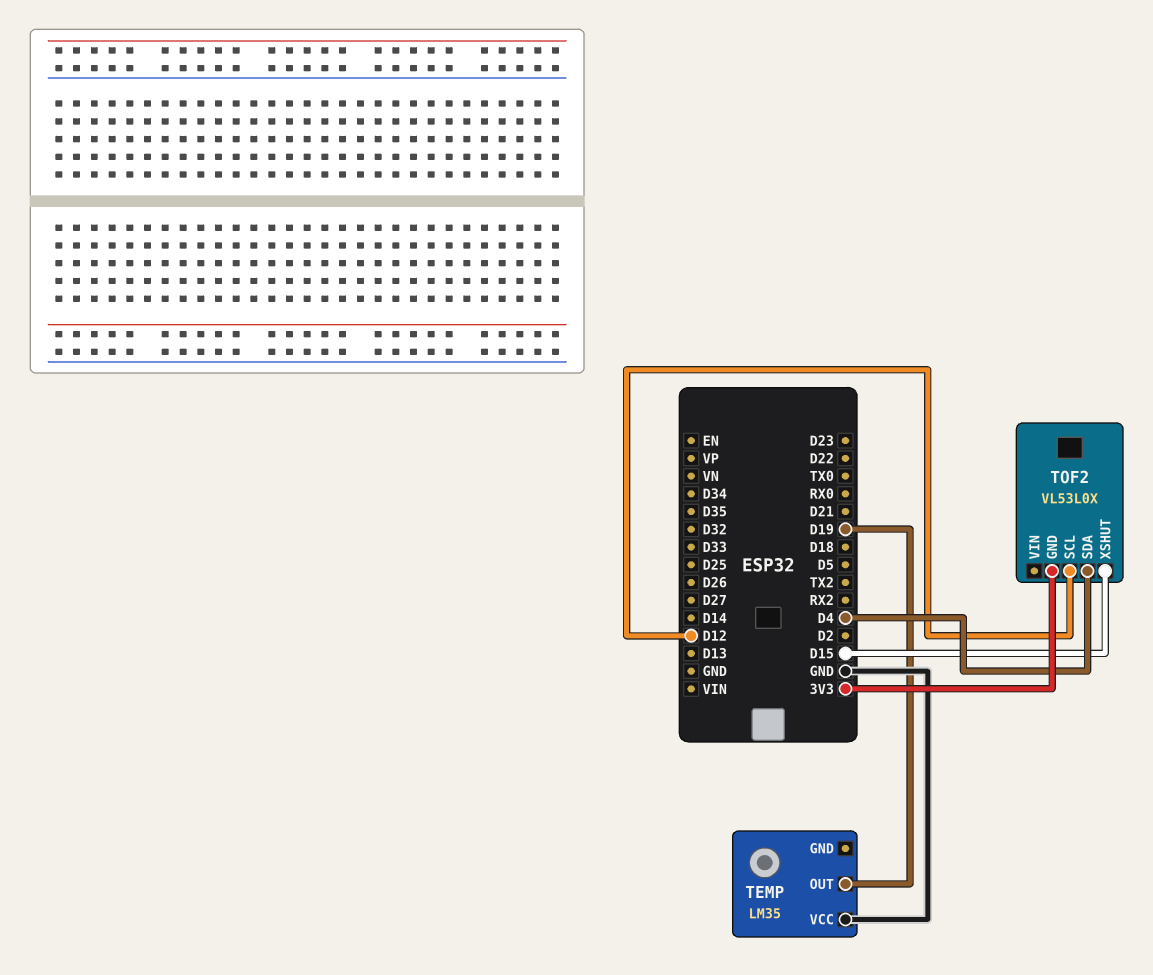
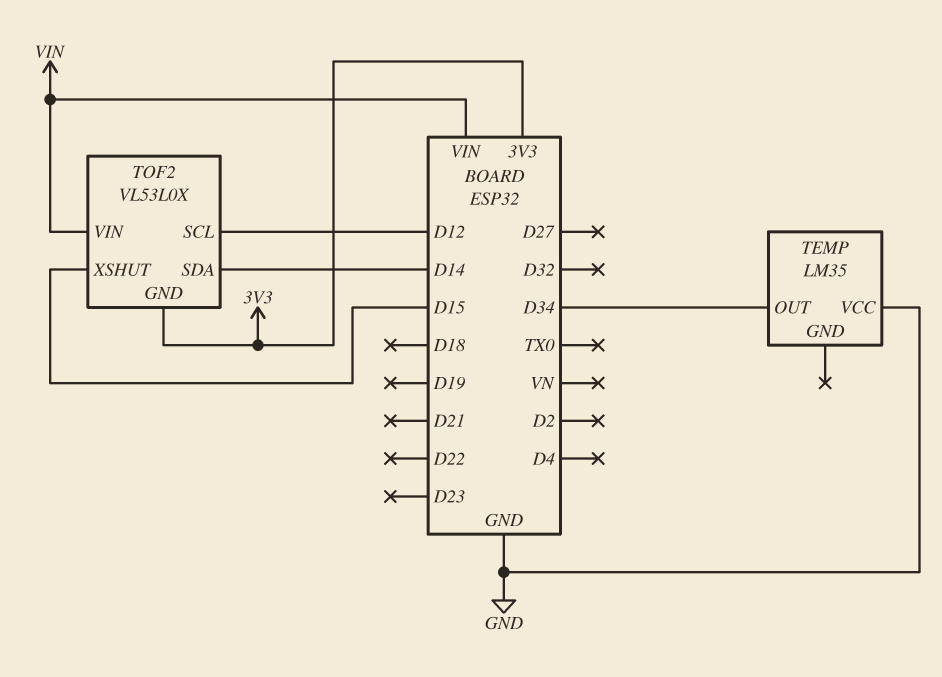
TEMP pin OUT: D19 -> D34
TOF2 pin SDA: D4 -> D14
TOF2 pin VIN: none -> VIN

